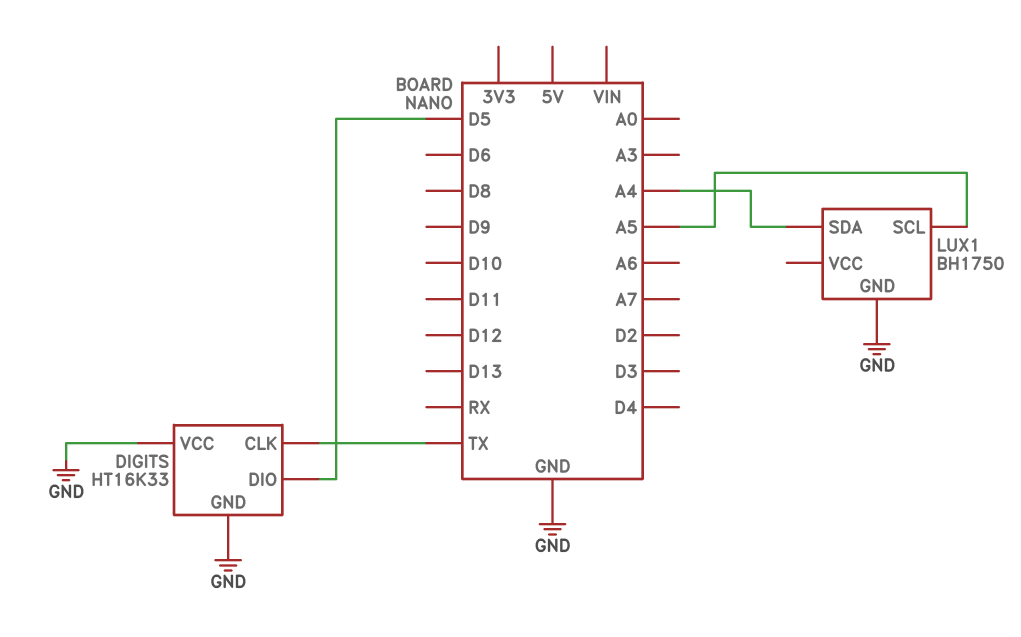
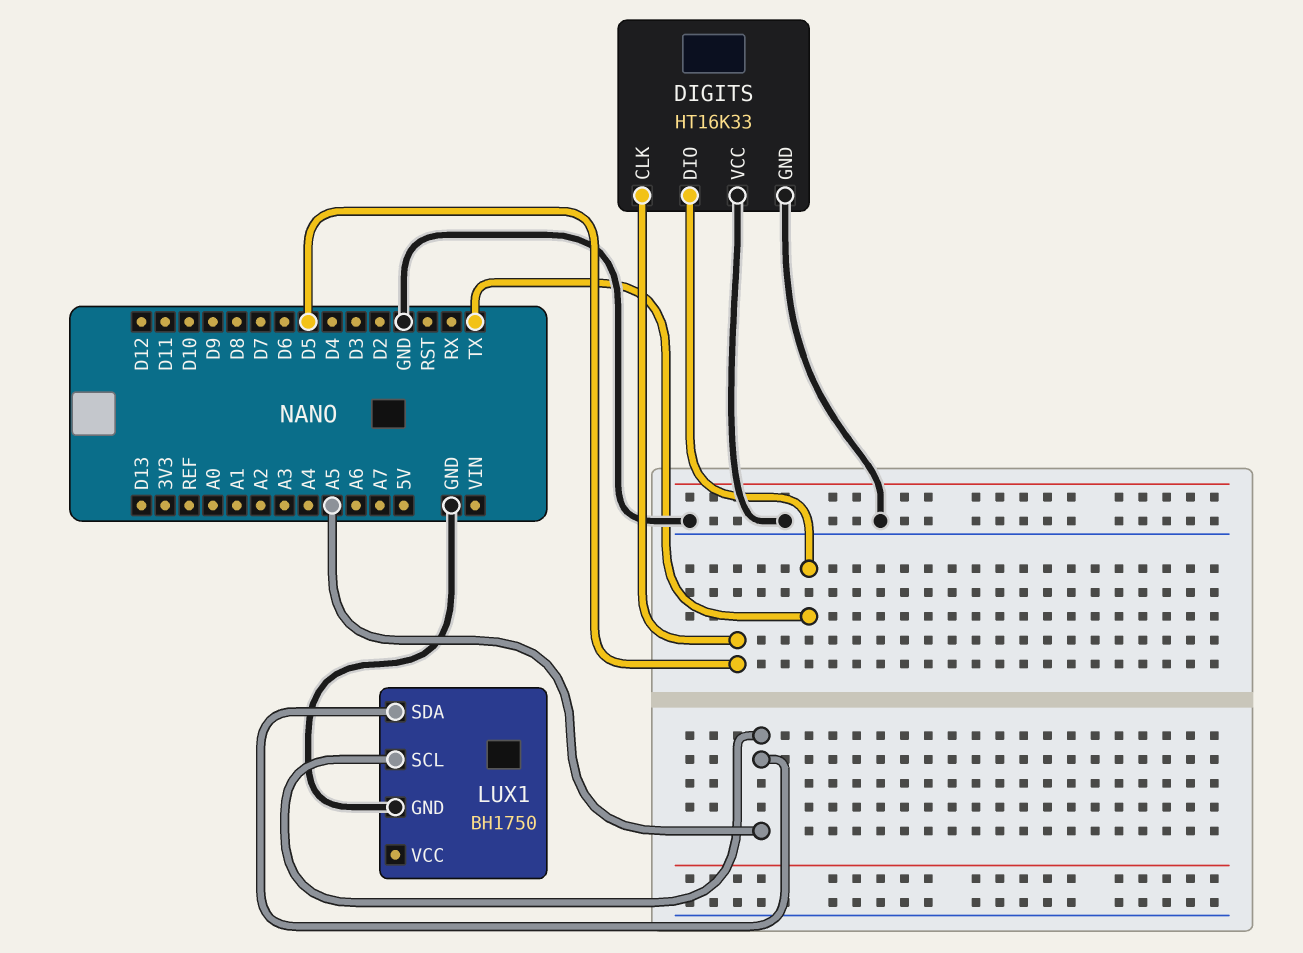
DIGITS pin CLK: TX -> D5
DIGITS pin DIO: D5 -> TX
LUX1 pin SDA: A4 -> A5

